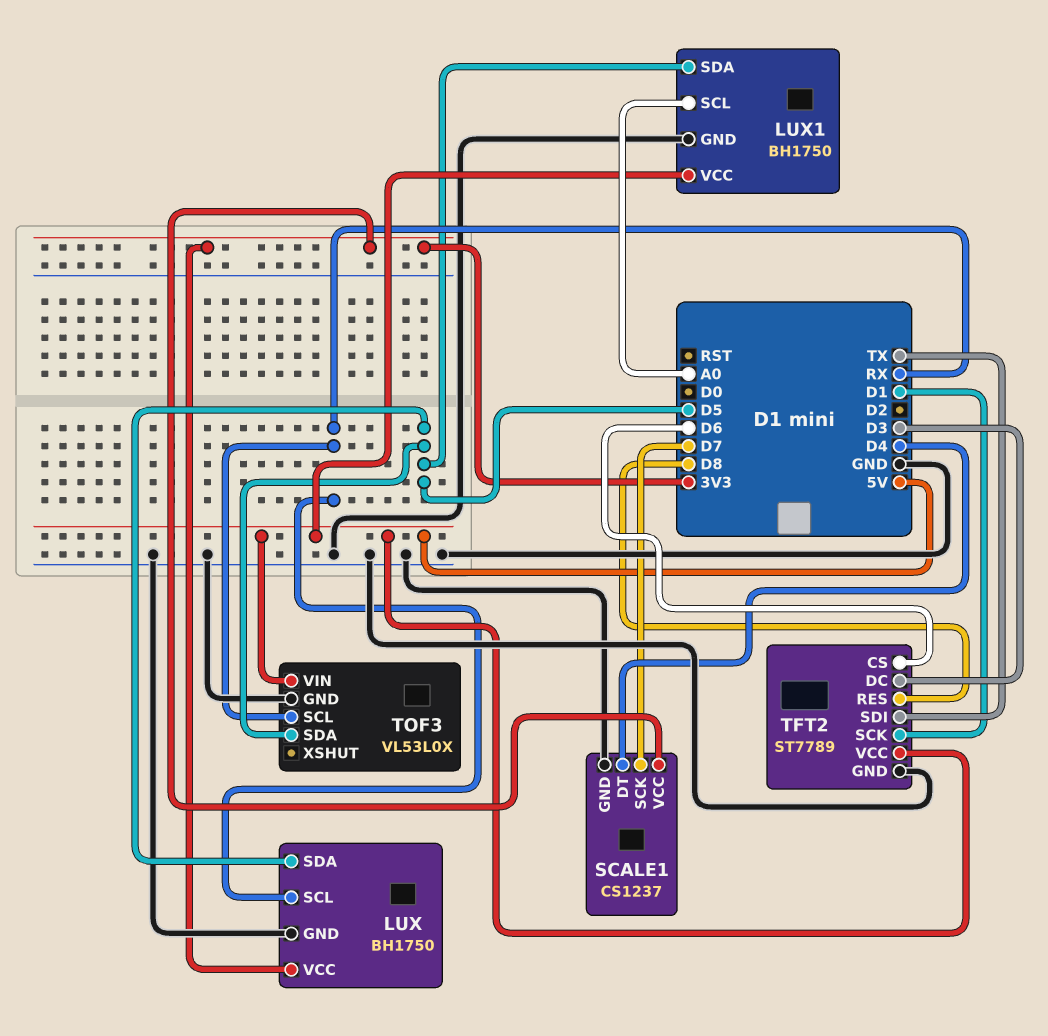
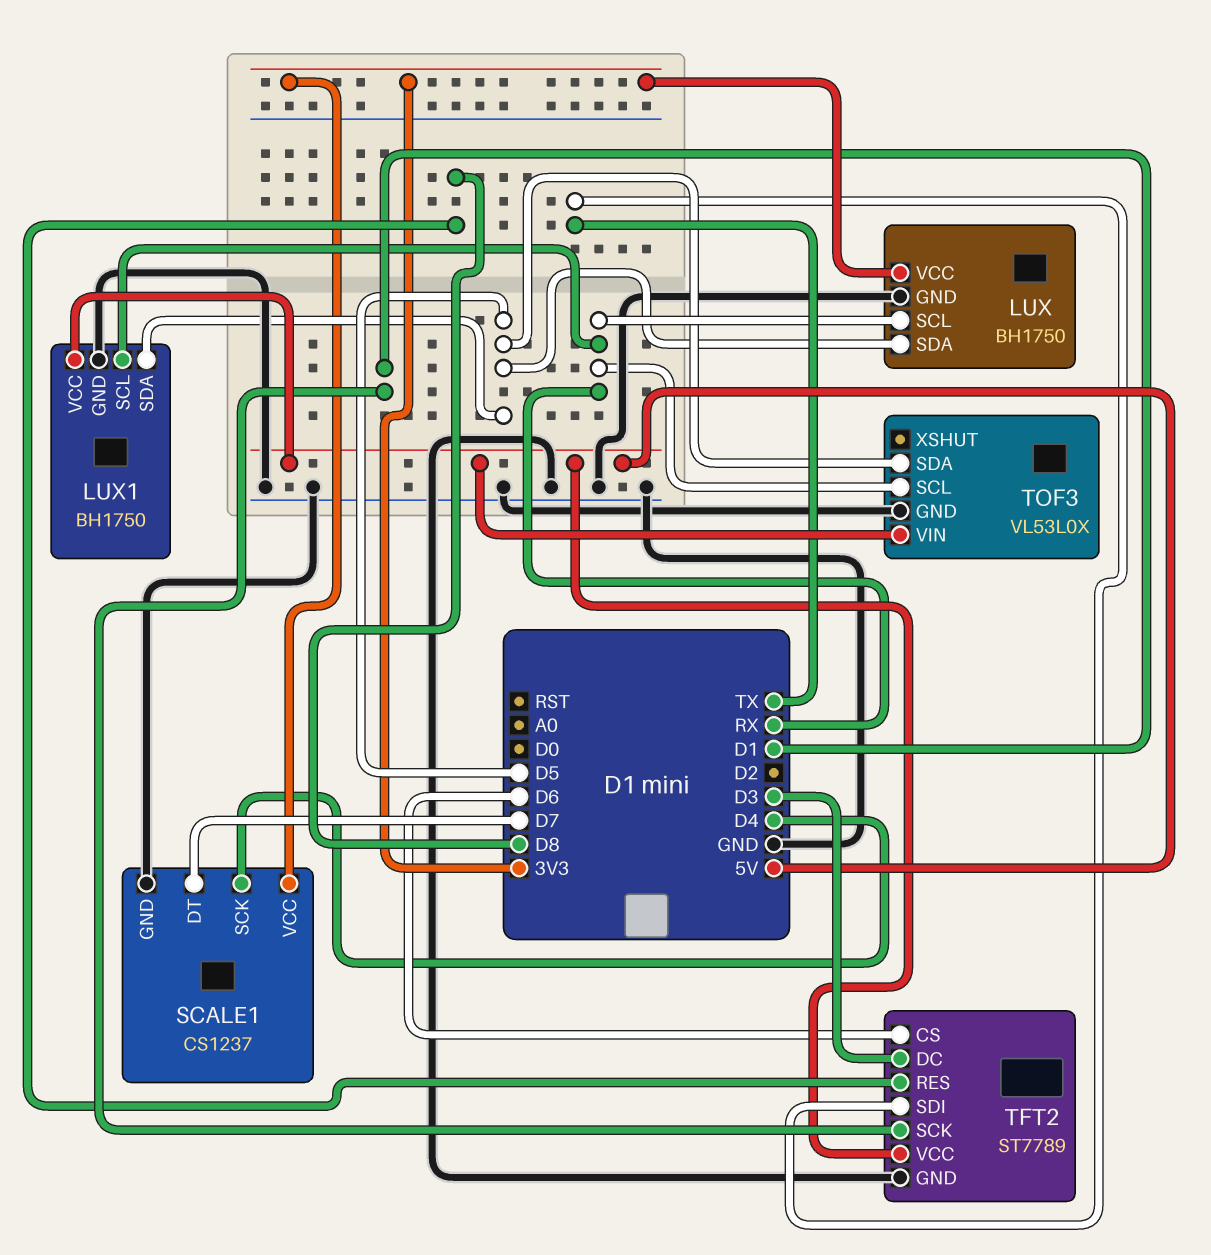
LUX1 pin SCL: A0 -> RX
SCALE1 pin DT: D4 -> D7
SCALE1 pin SCK: D7 -> D4

